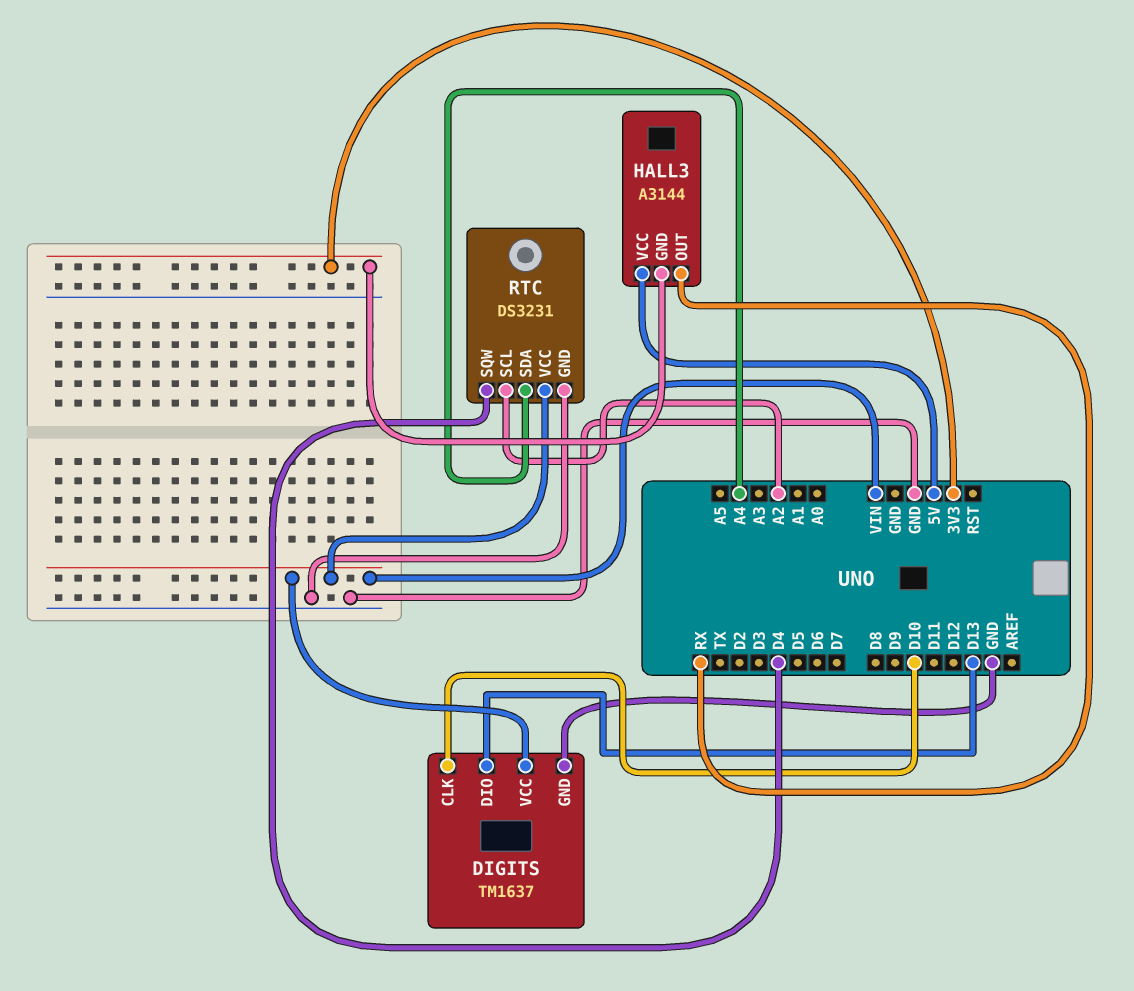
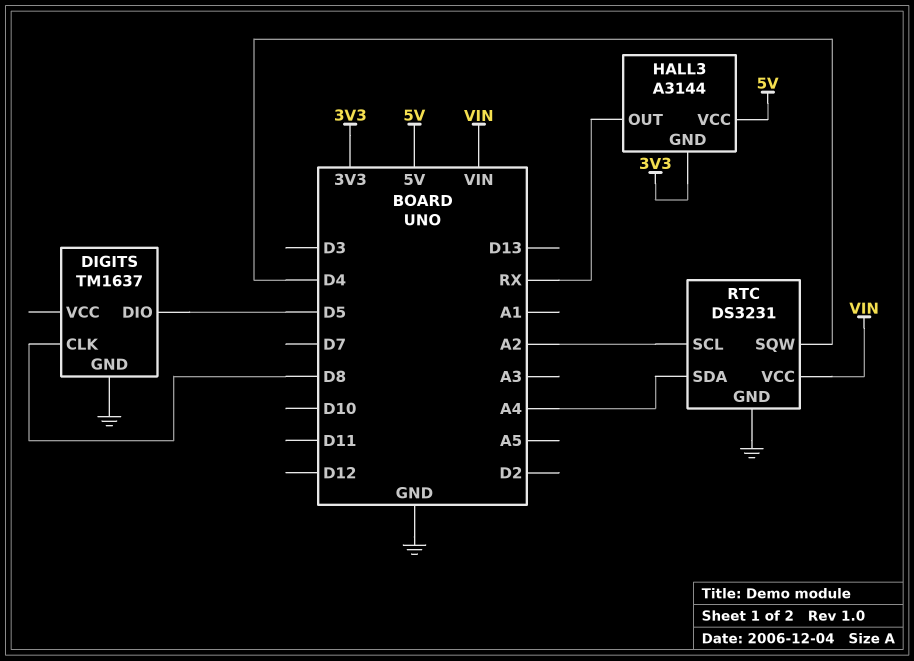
DIGITS pin CLK: D10 -> D8
DIGITS pin DIO: D13 -> D5
DIGITS pin VCC: VIN -> none

